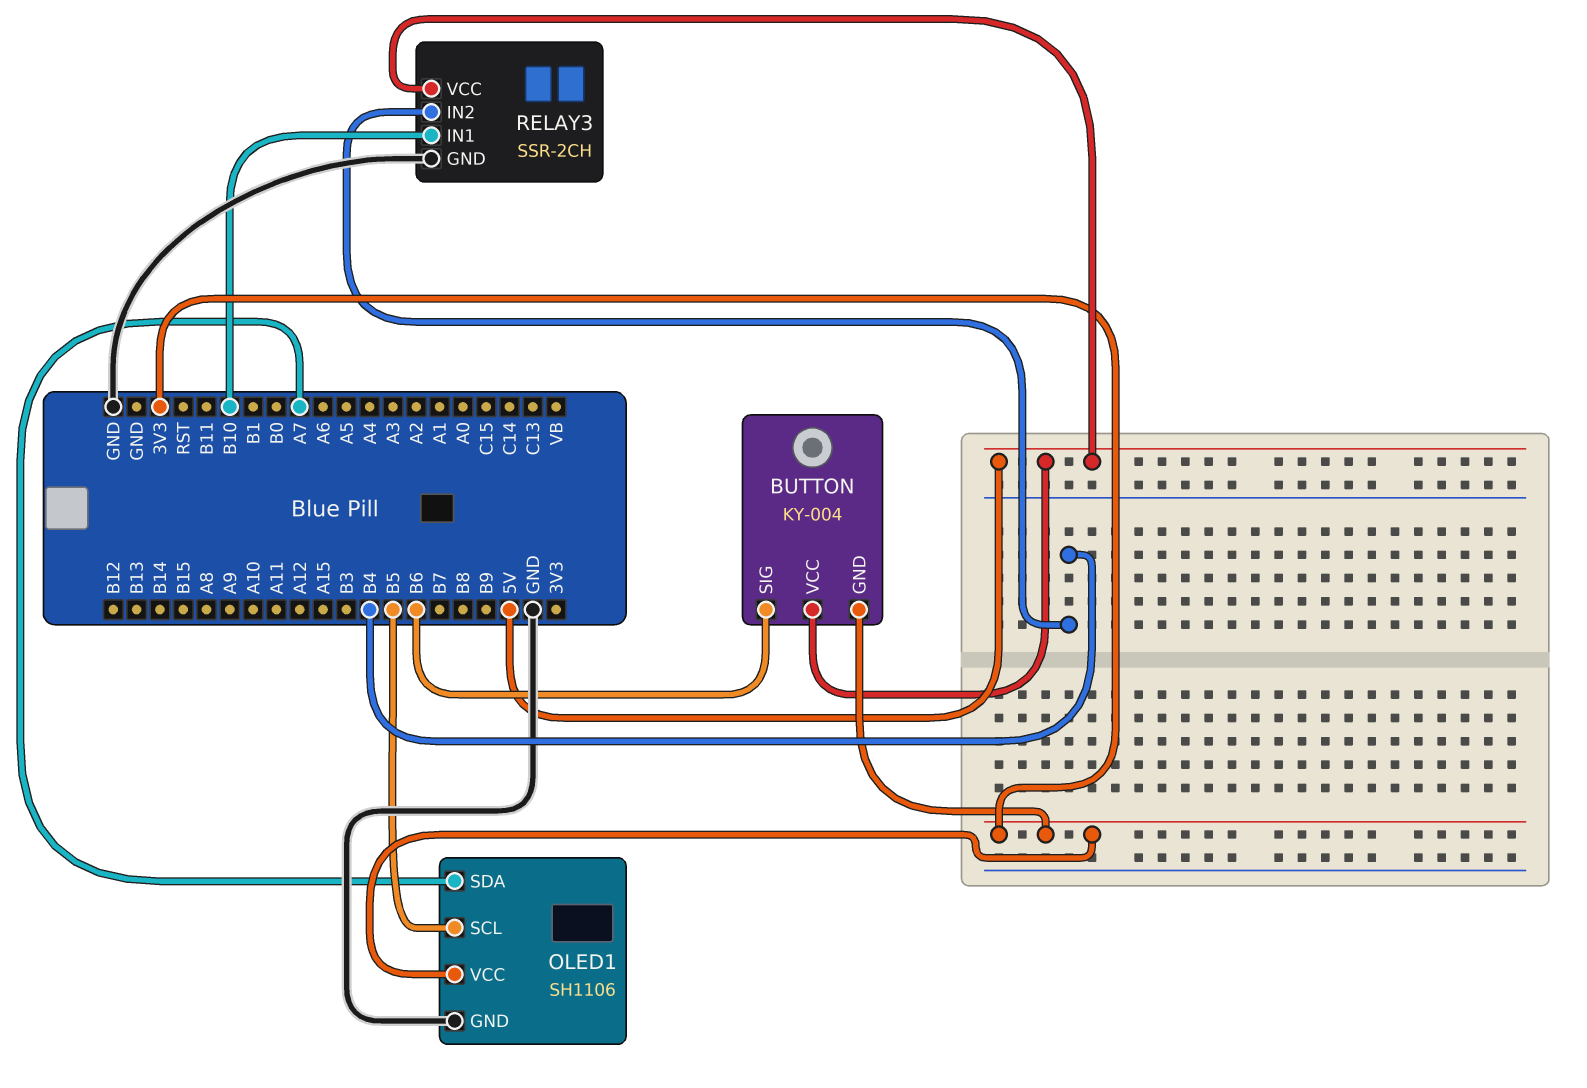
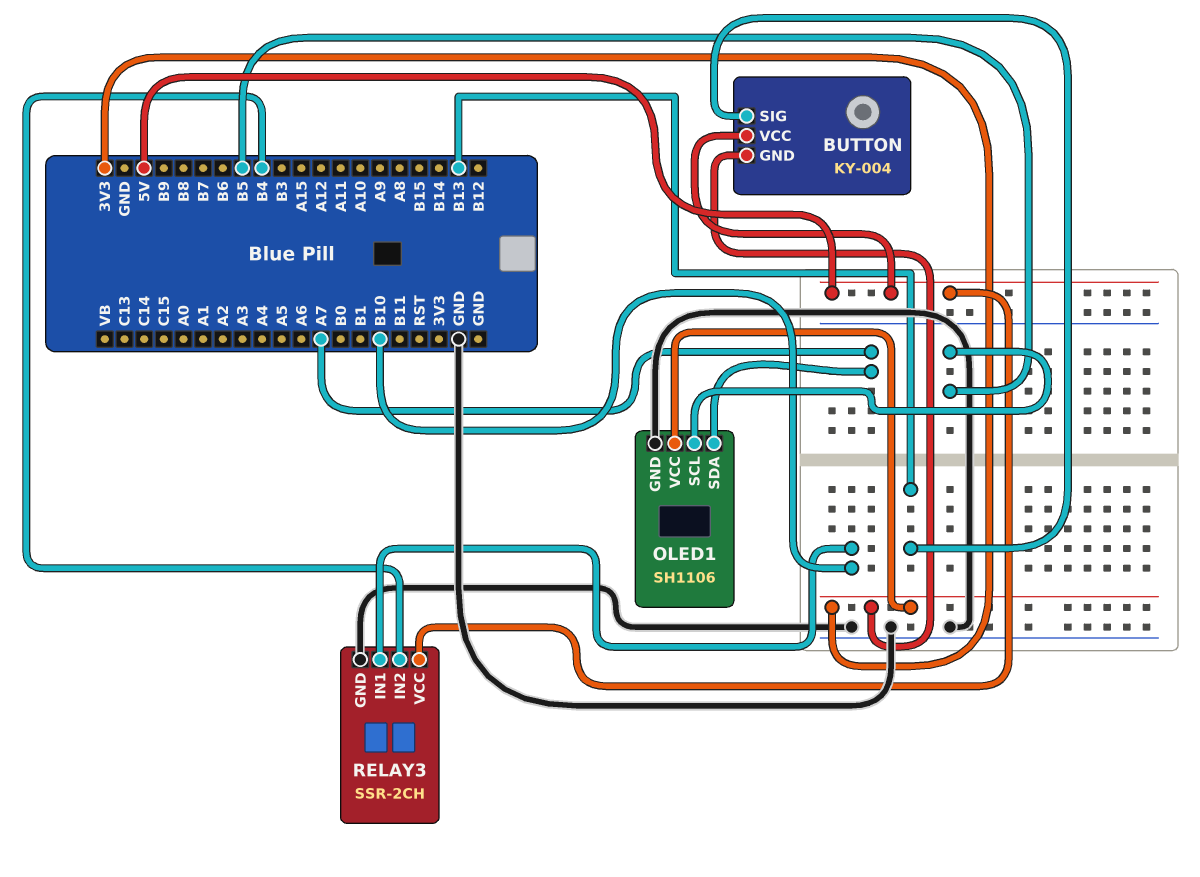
BUTTON pin SIG: B6 -> B13

